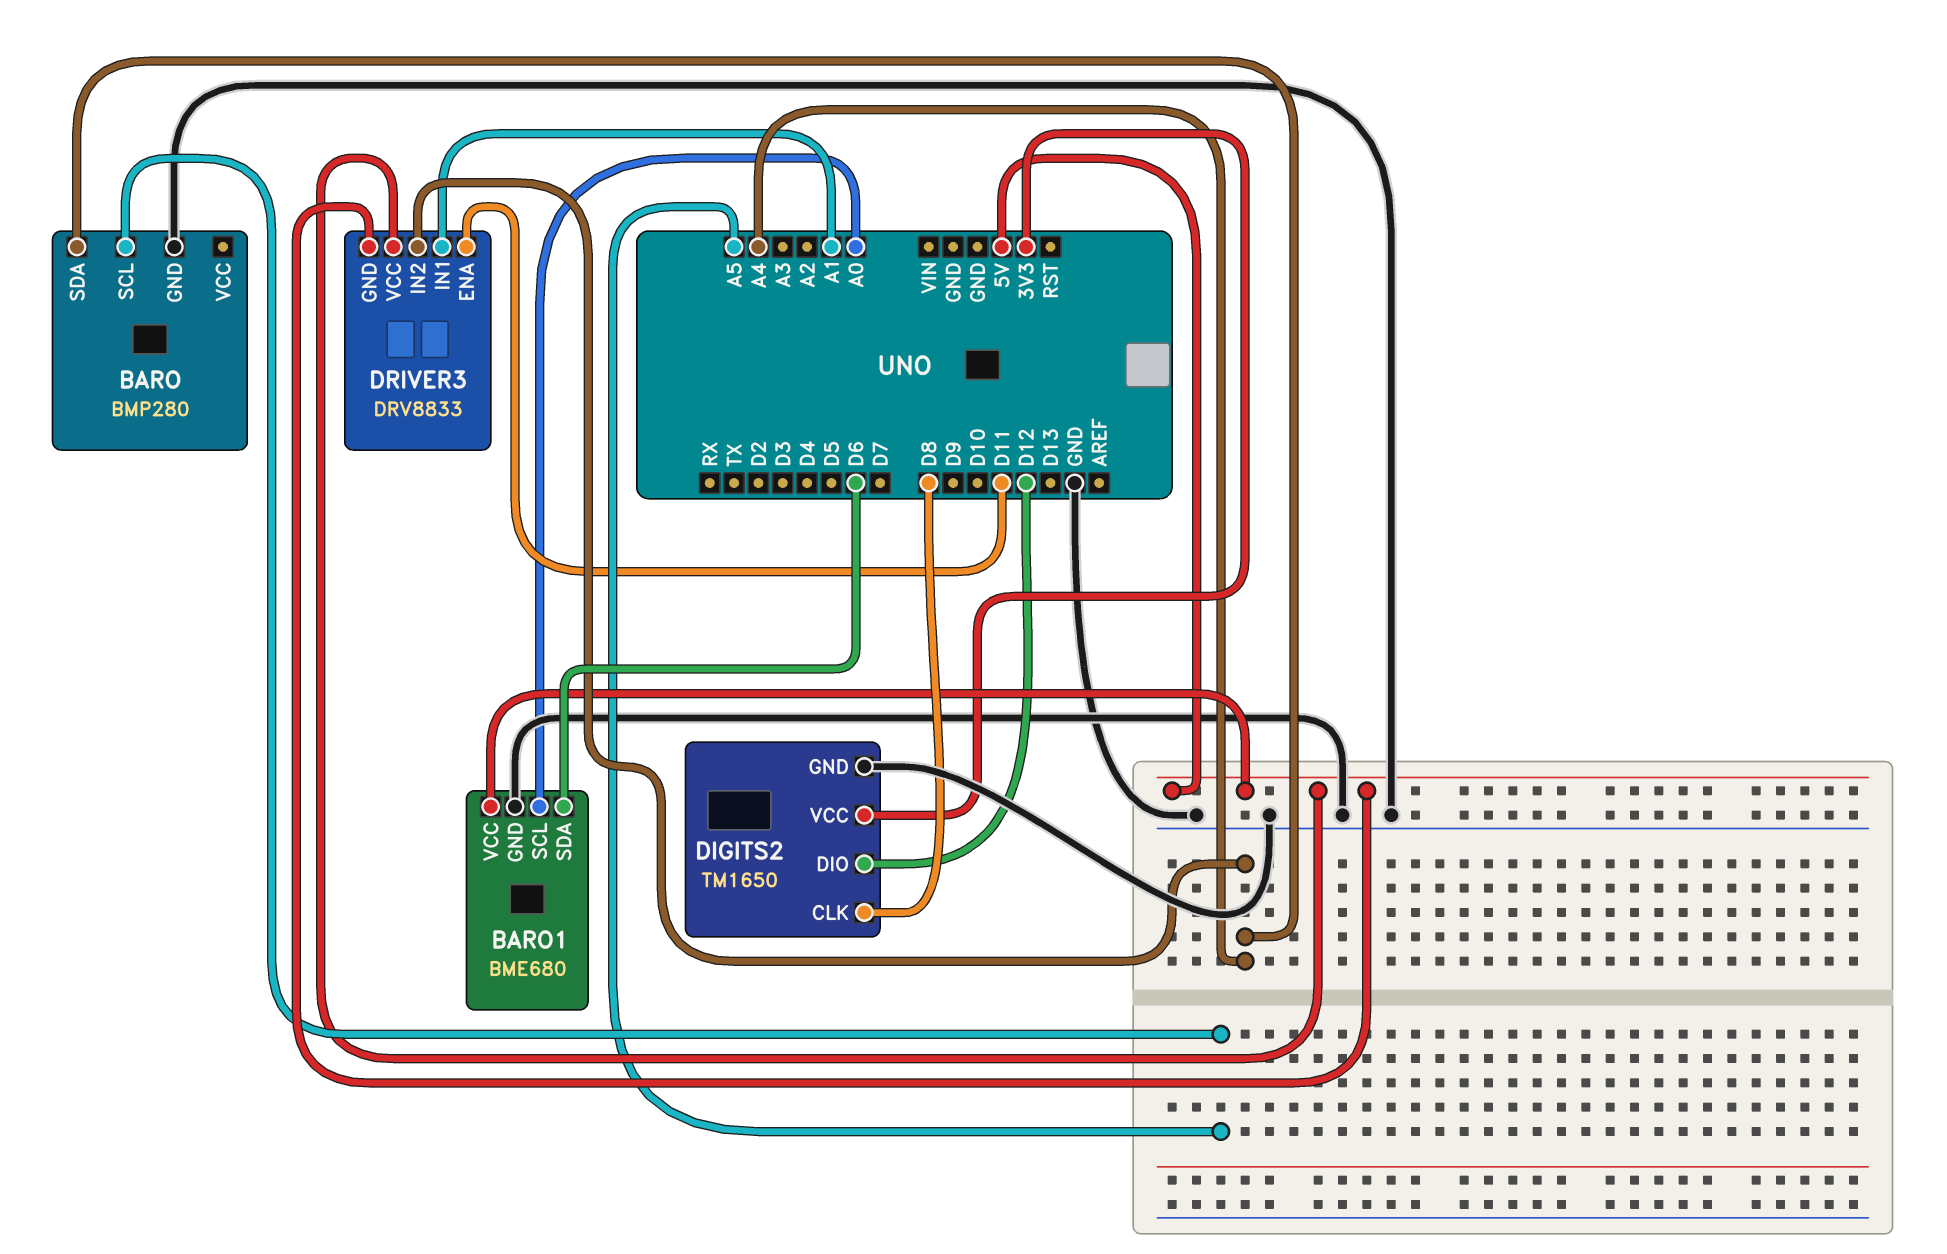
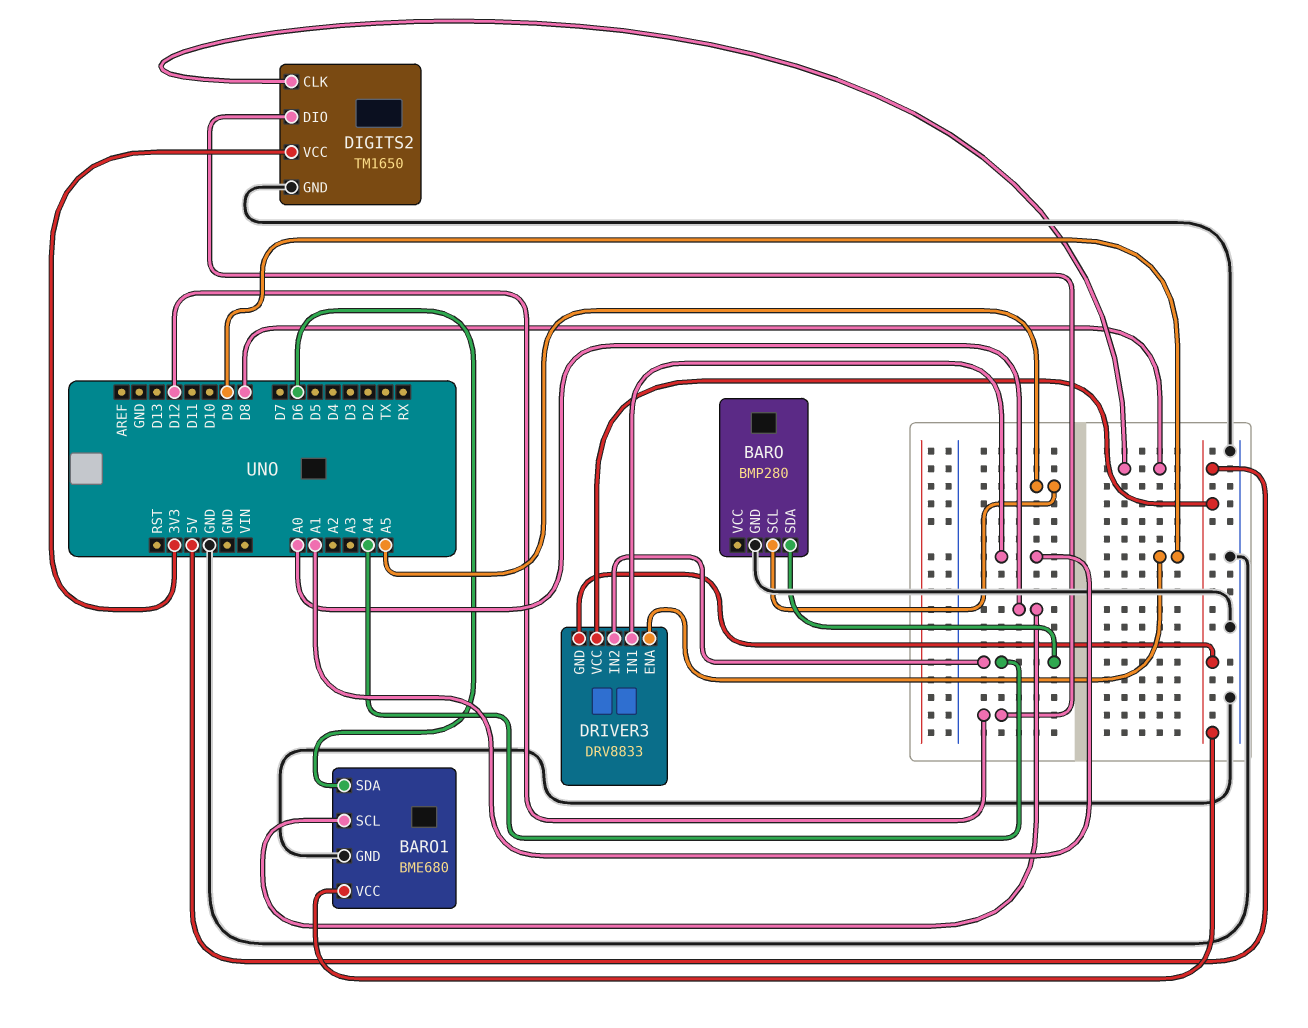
DRIVER3 pin ENA: D11 -> D9

